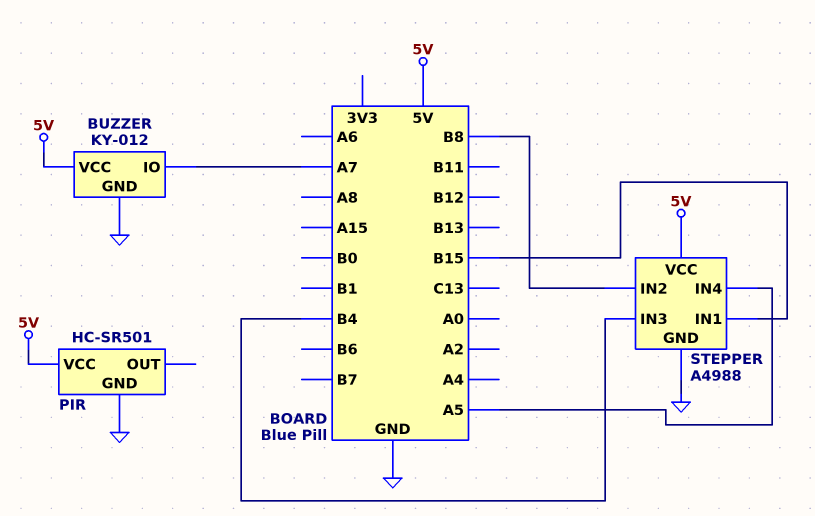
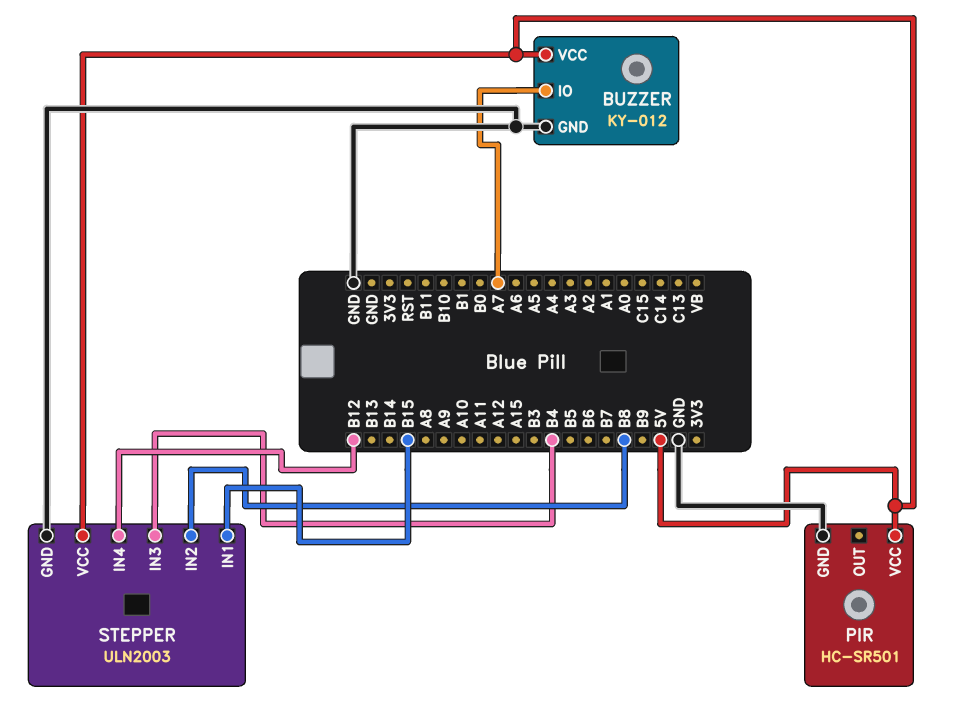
STEPPER: A4988 -> ULN2003
STEPPER pin IN4: A5 -> B12

